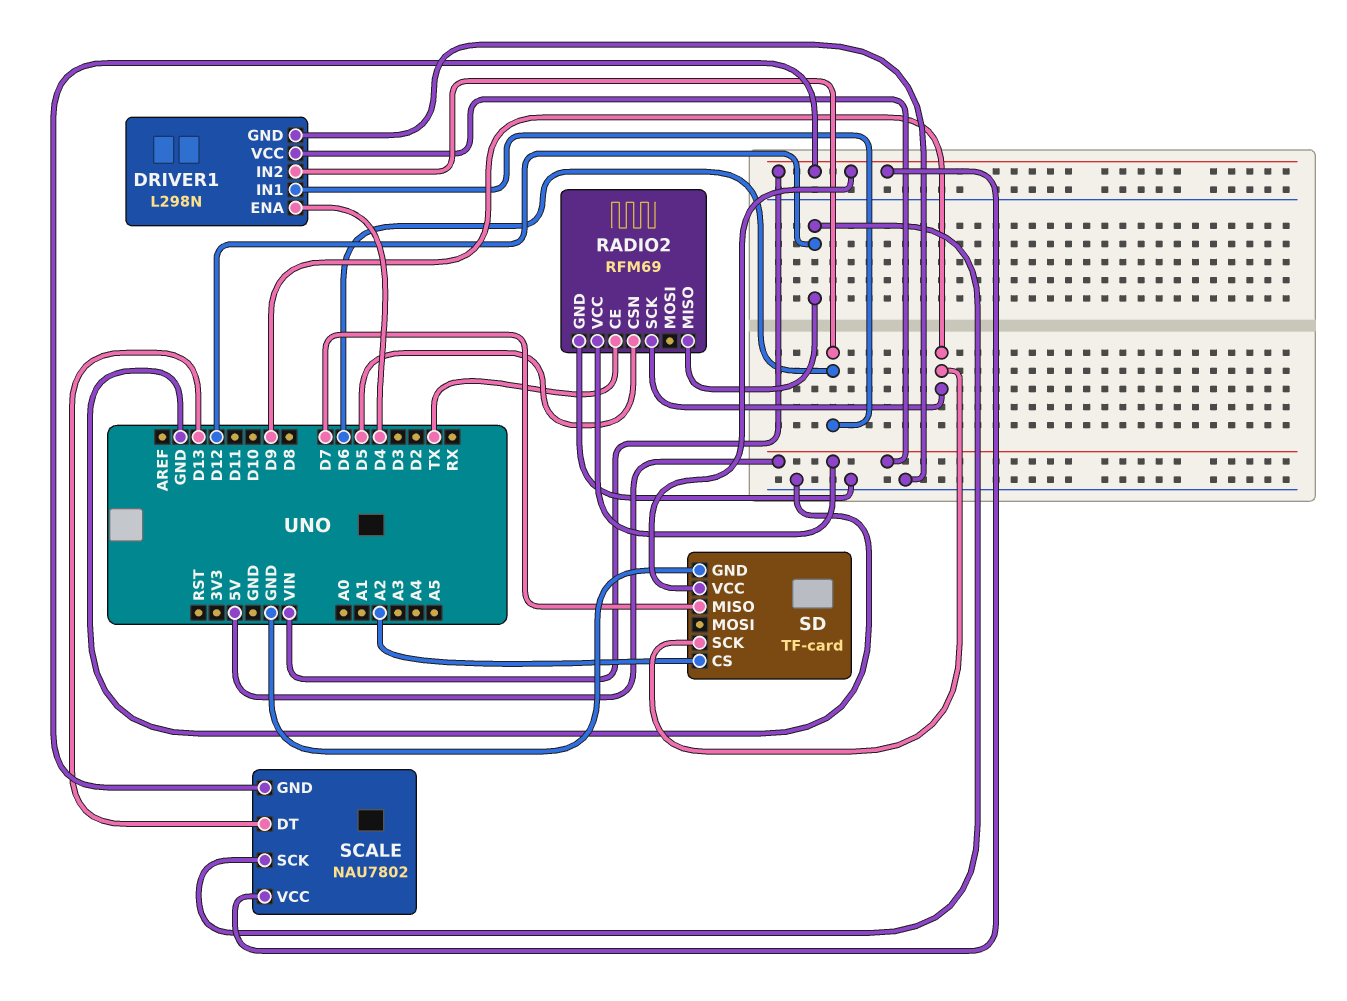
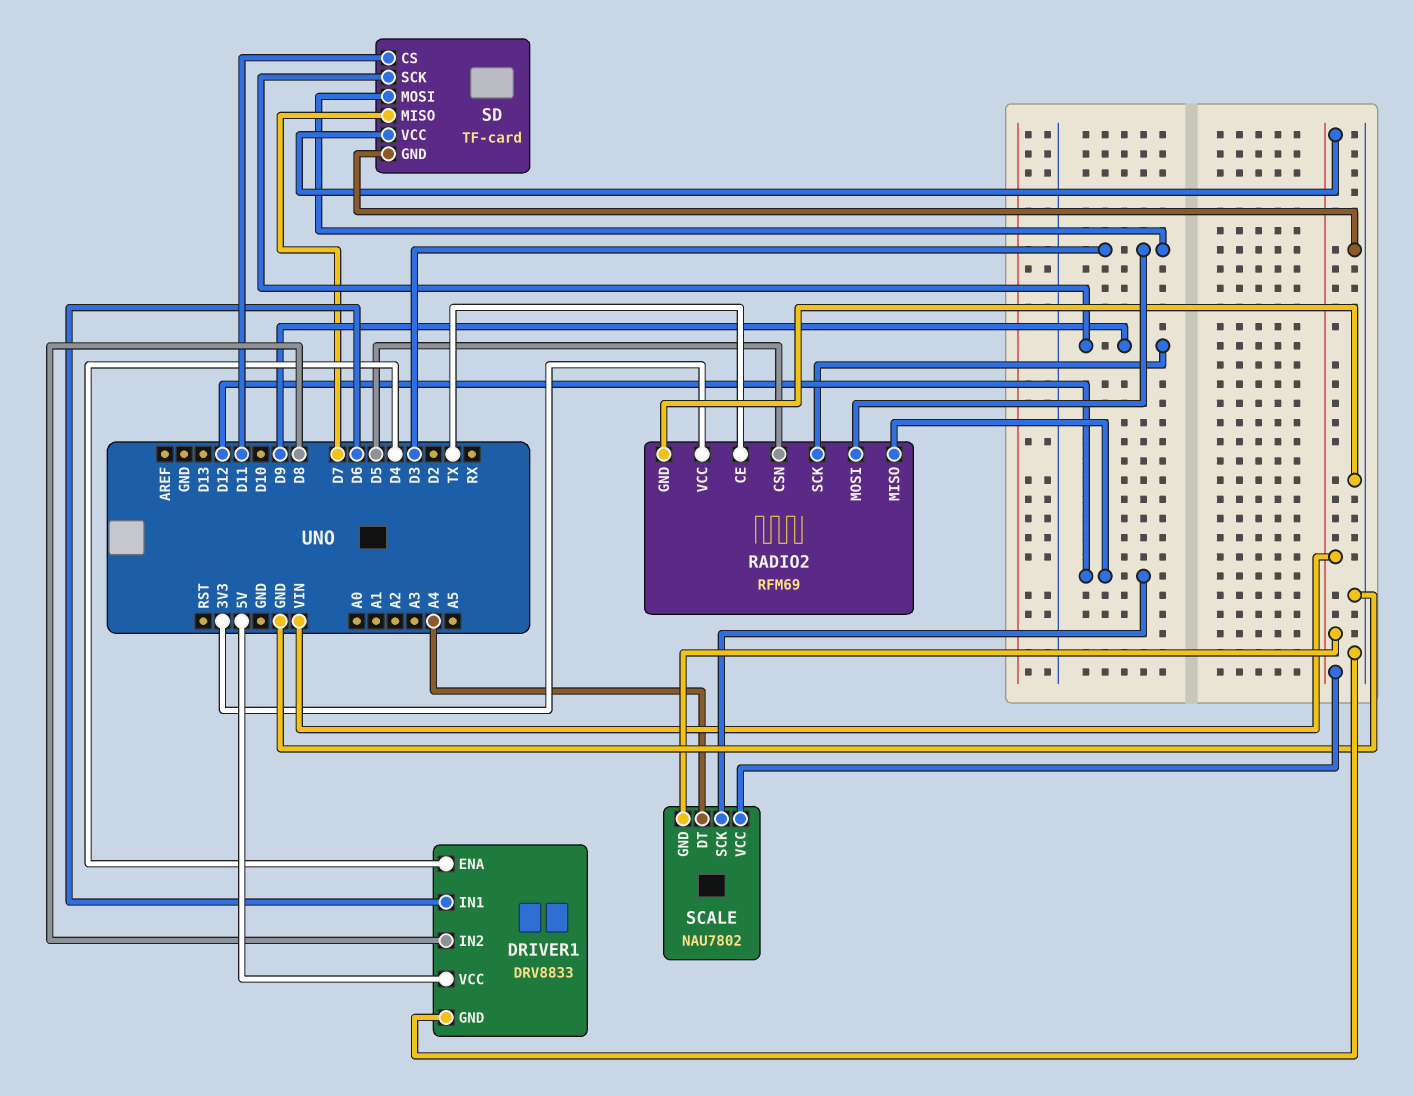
DRIVER1: L298N -> DRV8833
DRIVER1 pin IN2: D6 -> D8
RADIO2 pin MOSI: none -> D3
RADIO2 pin VCC: 5V -> 3V3
SCALE pin DT: D13 -> A4
SD pin CS: A2 -> D11
SD pin MOSI: none -> D3

